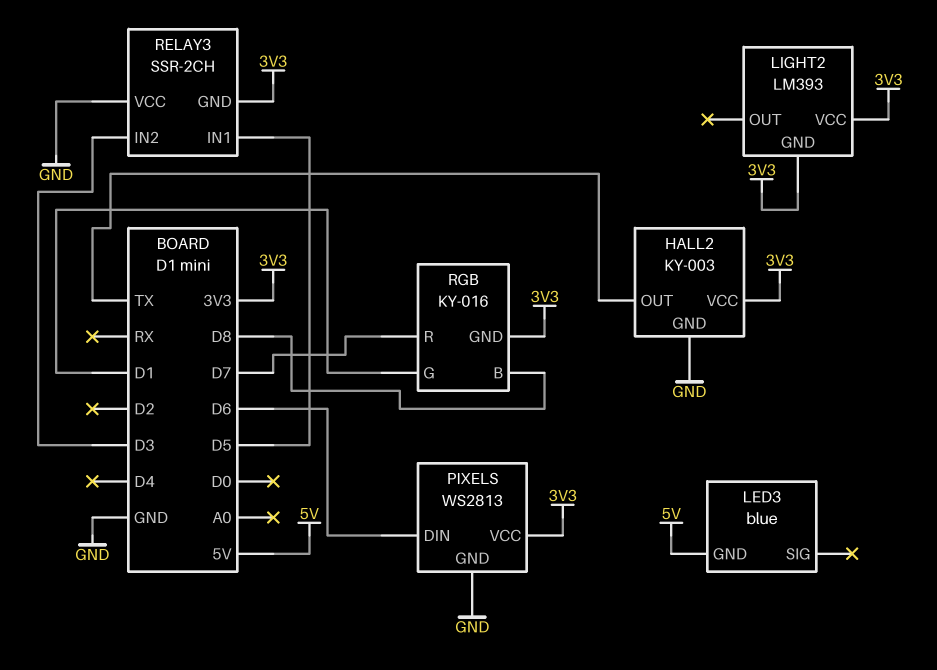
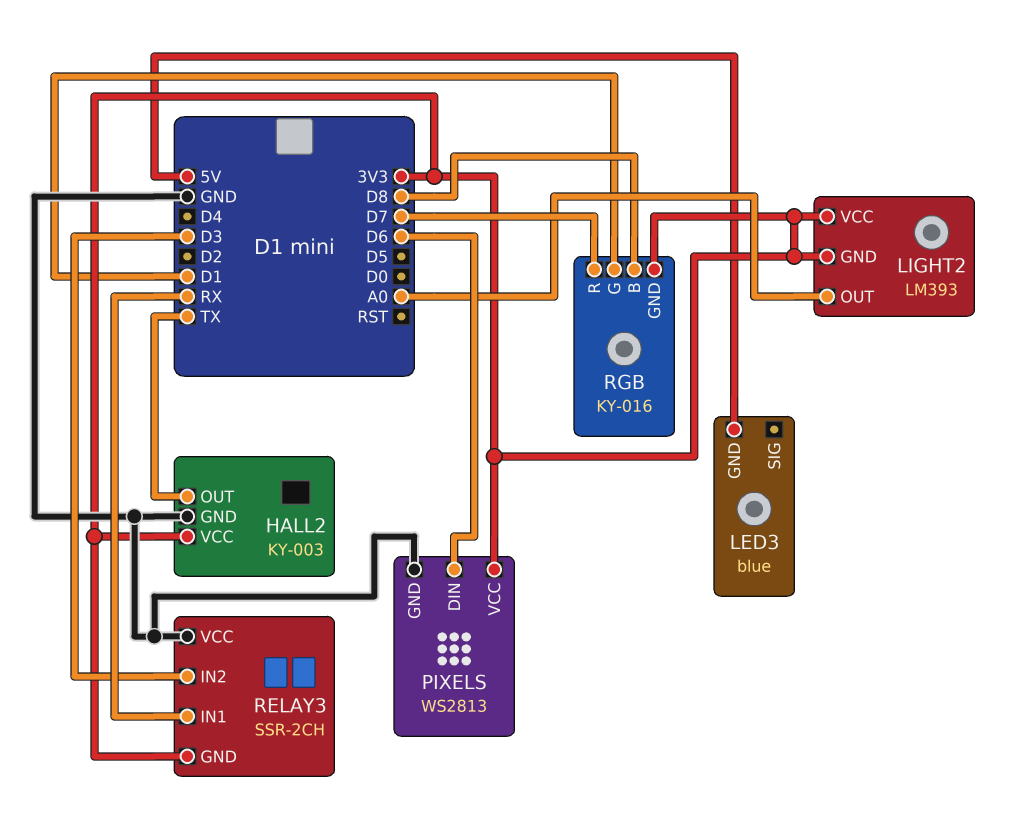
LIGHT2 pin OUT: none -> A0
RELAY3 pin IN1: D5 -> RX

